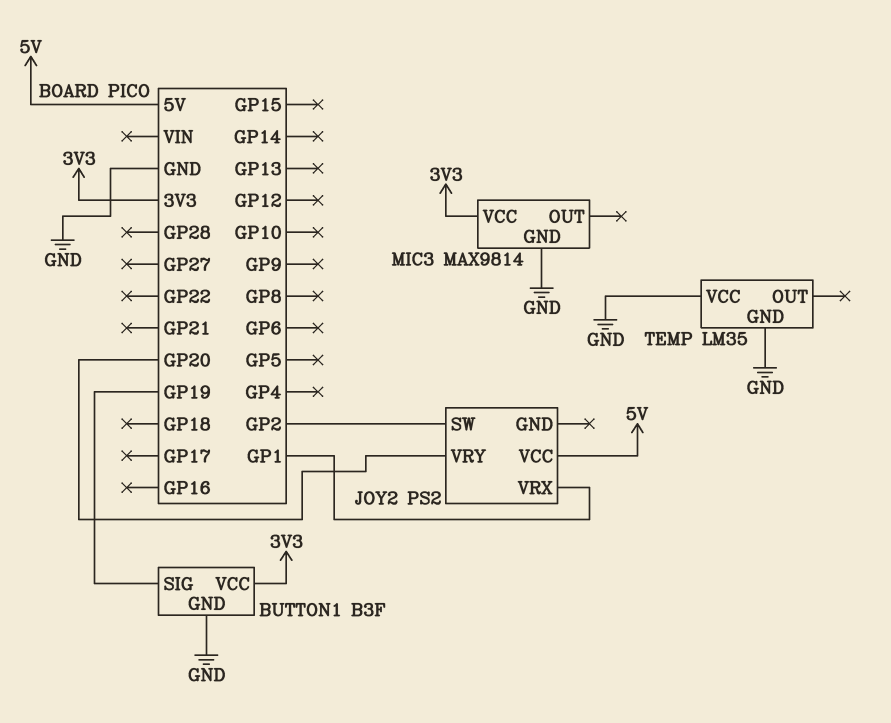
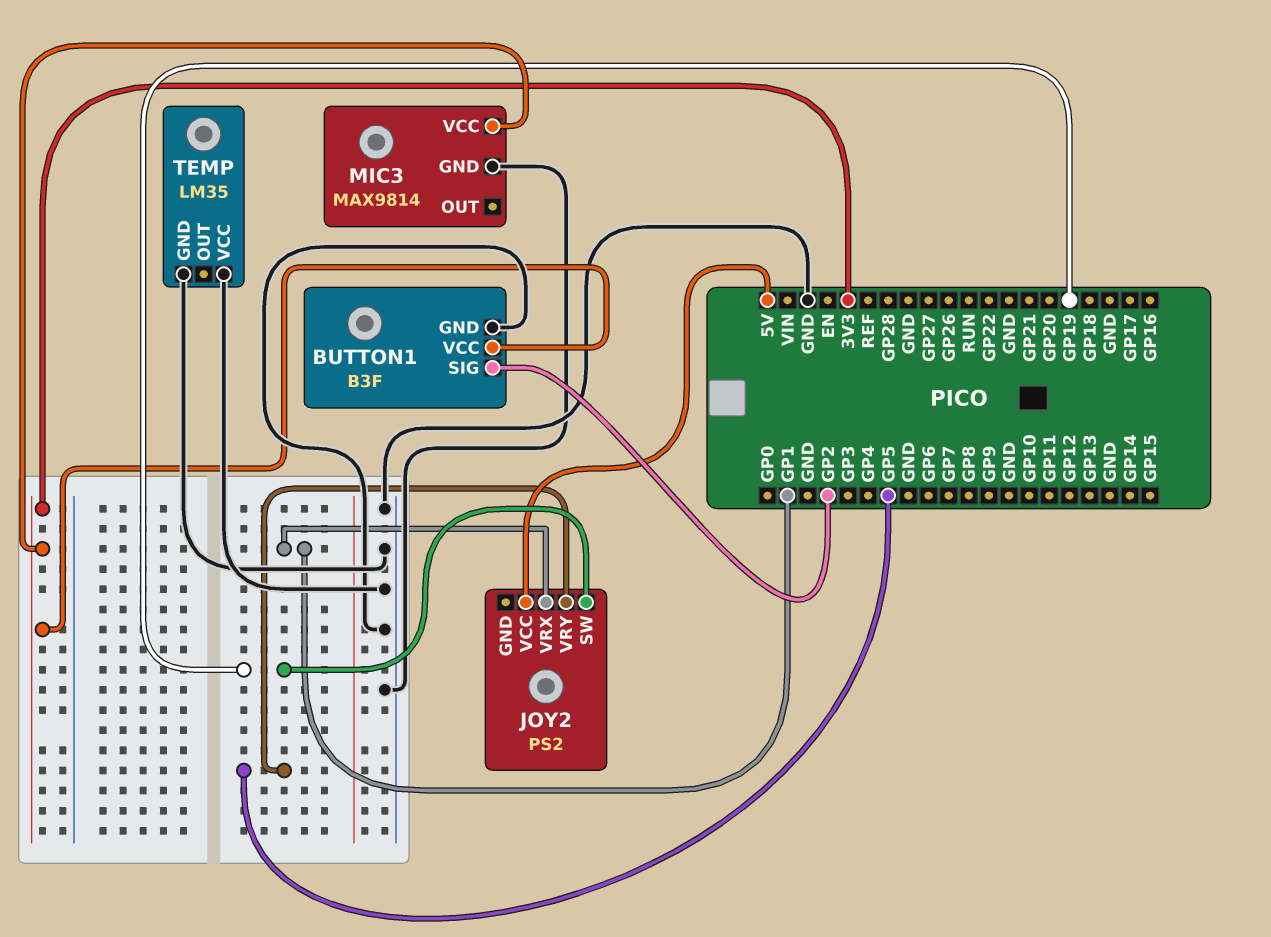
BUTTON1 pin SIG: GP19 -> GP2
JOY2 pin SW: GP2 -> GP19
JOY2 pin VRY: GP20 -> GP5

